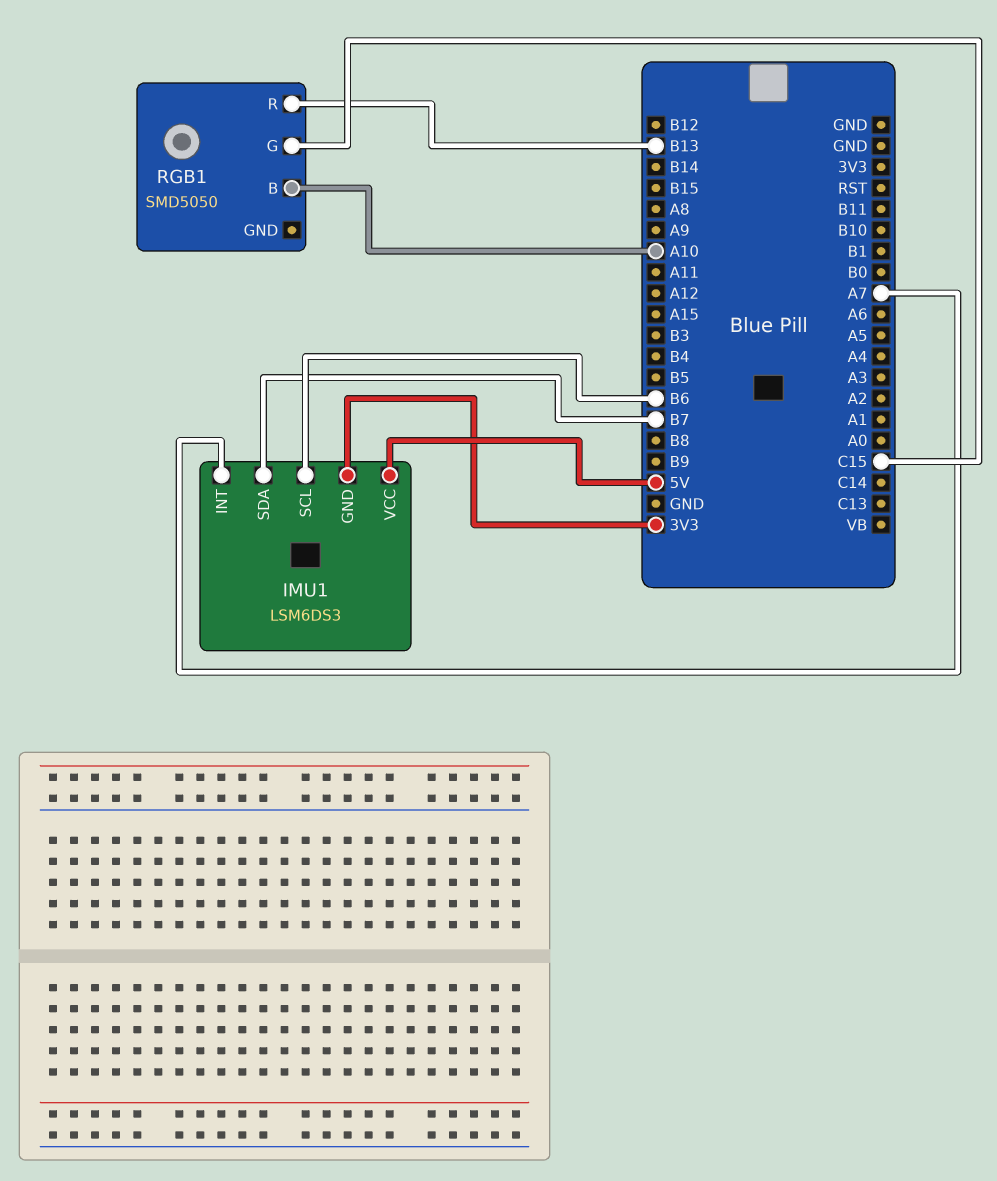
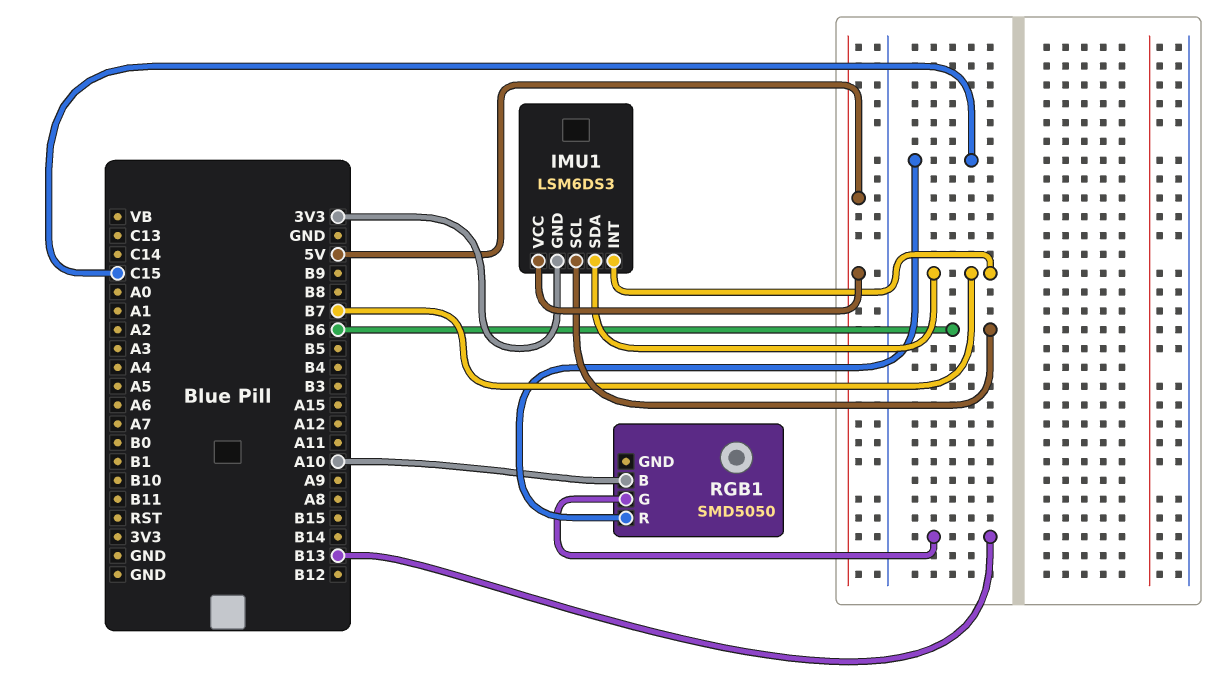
IMU1 pin INT: A7 -> B7
RGB1 pin G: C15 -> B13
RGB1 pin R: B13 -> C15

